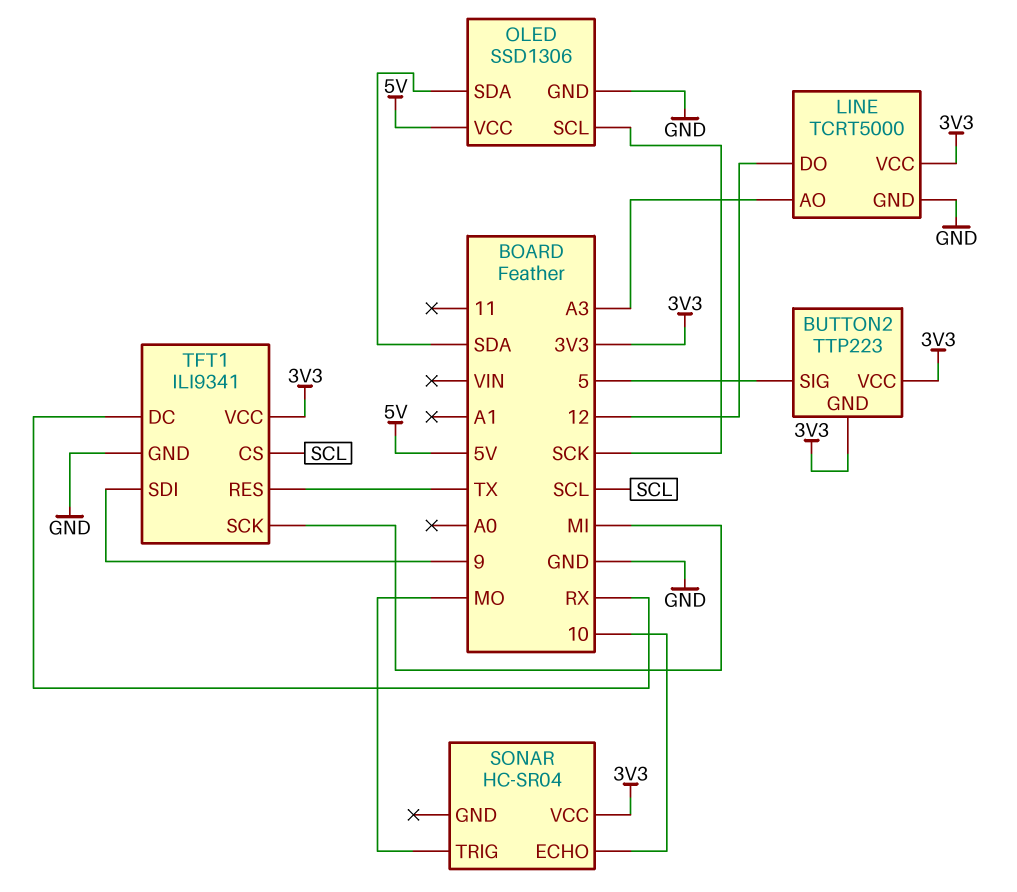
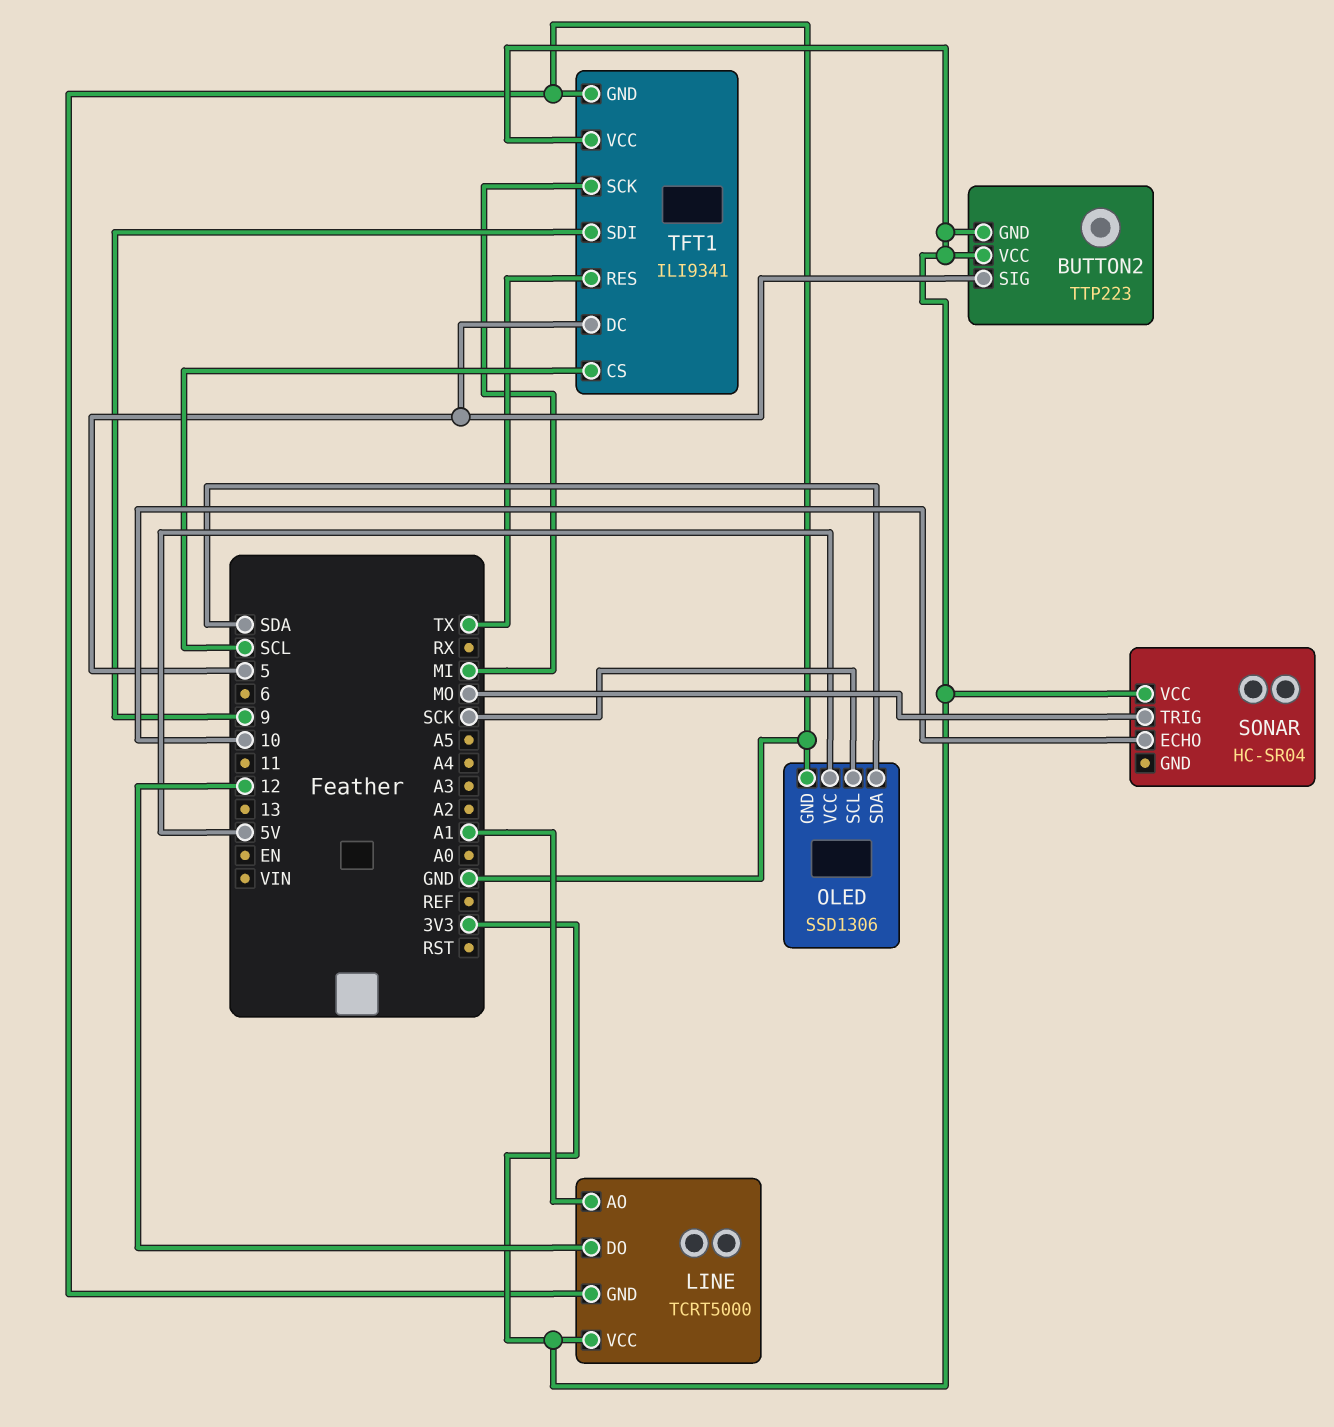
LINE pin AO: A3 -> A1
TFT1 pin DC: RX -> 5

